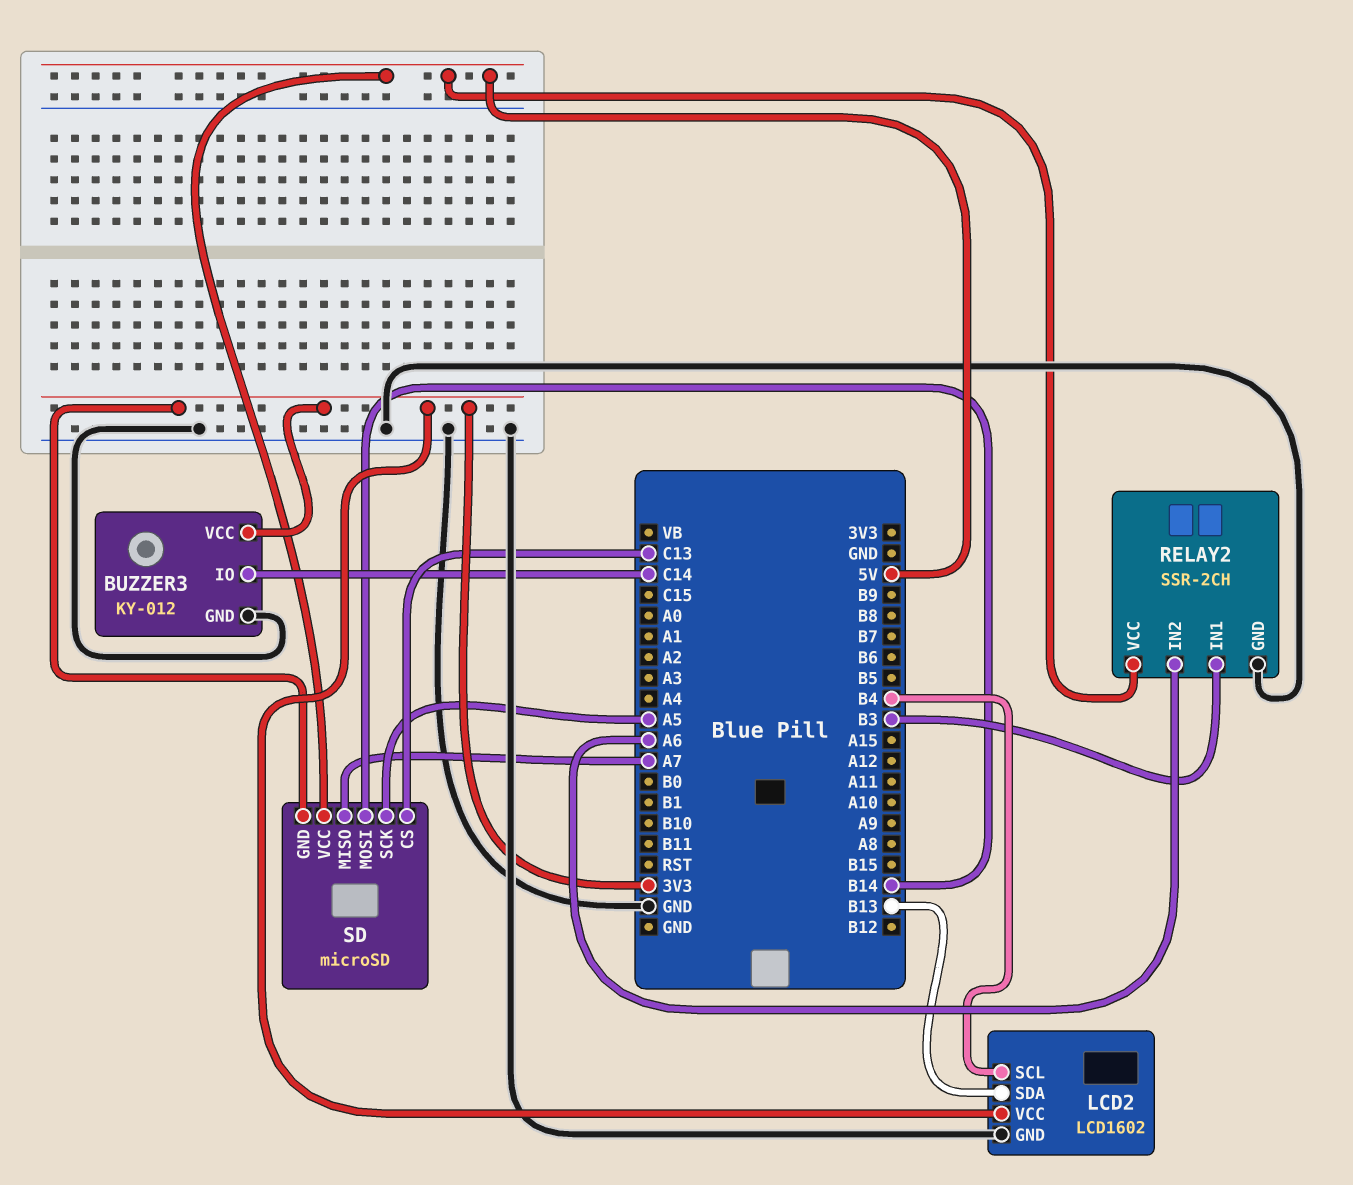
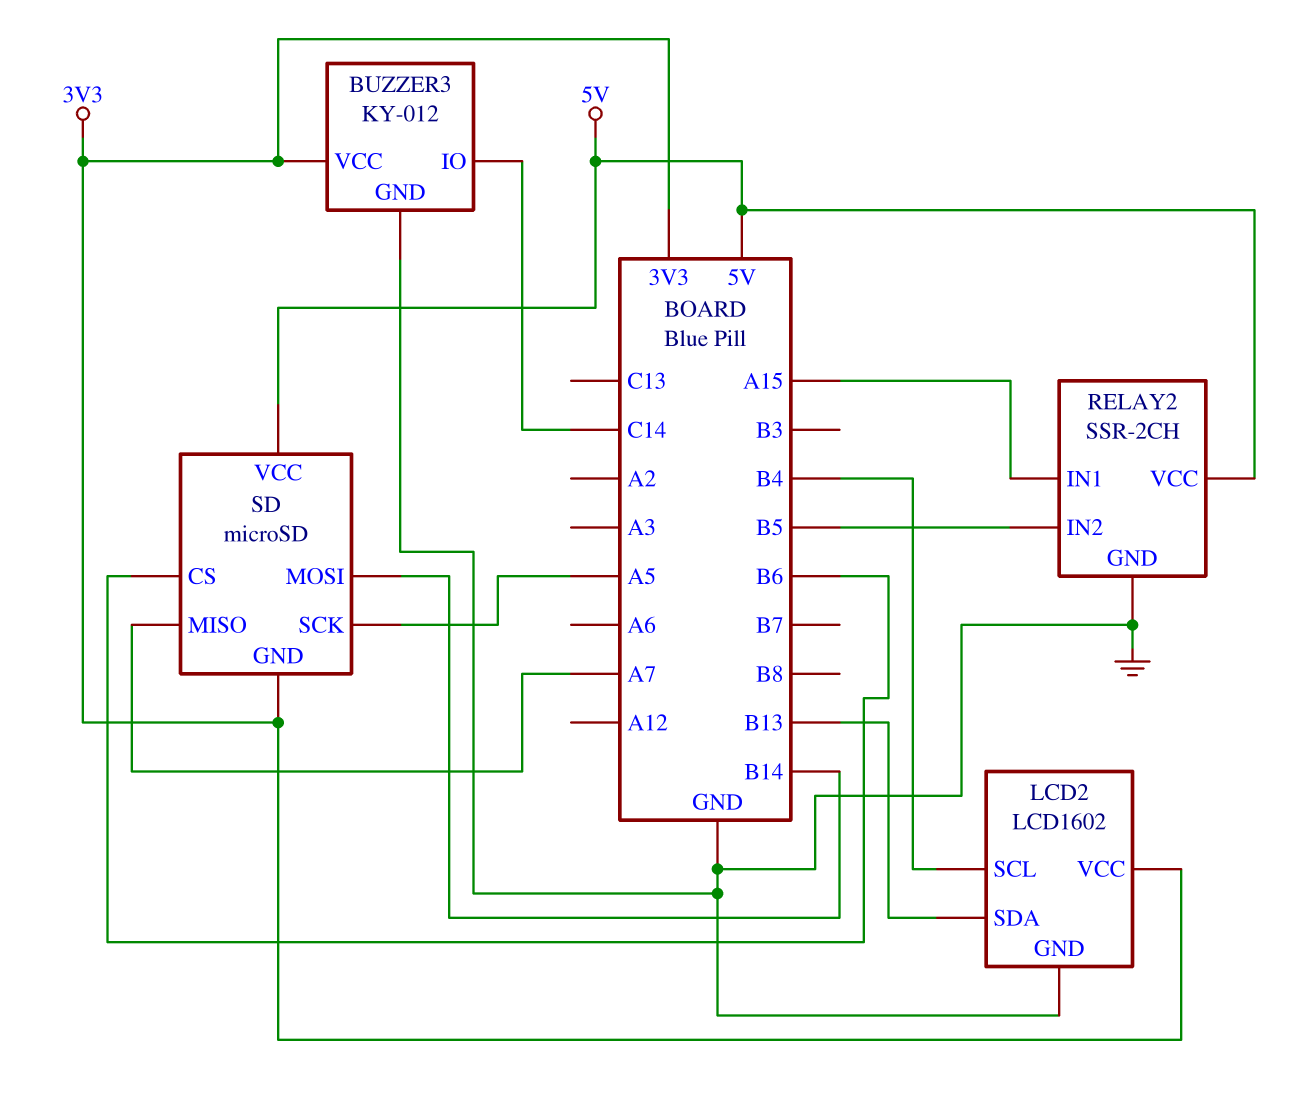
RELAY2 pin IN1: B3 -> A15
RELAY2 pin IN2: A6 -> B5
SD pin CS: C13 -> B6

